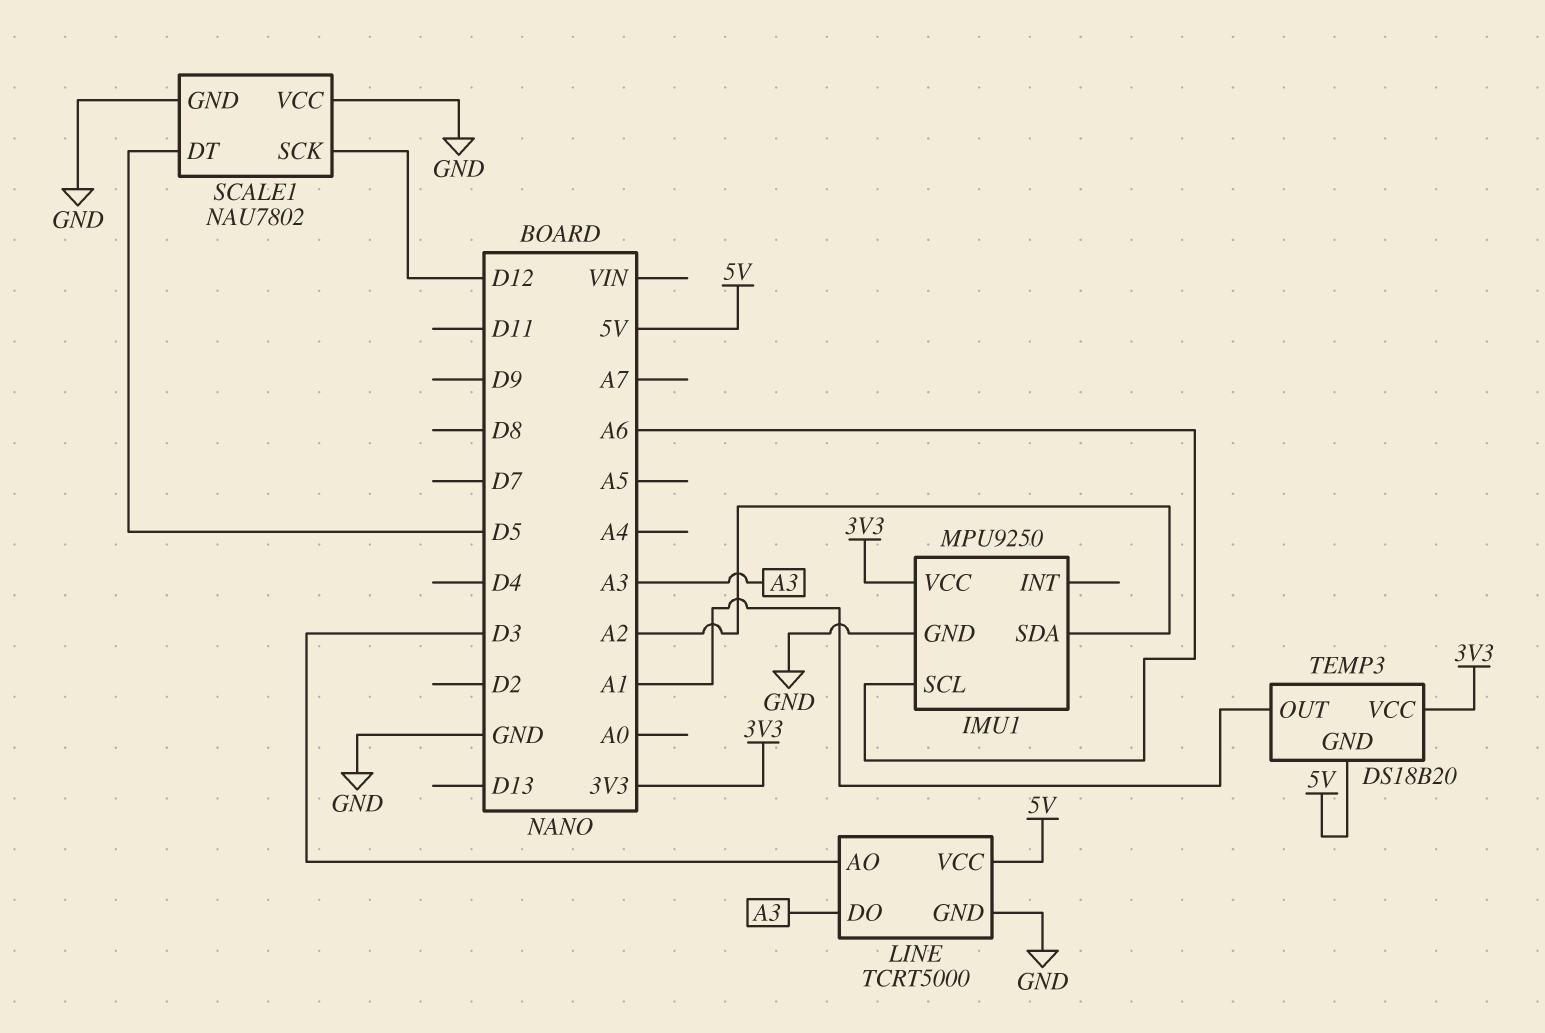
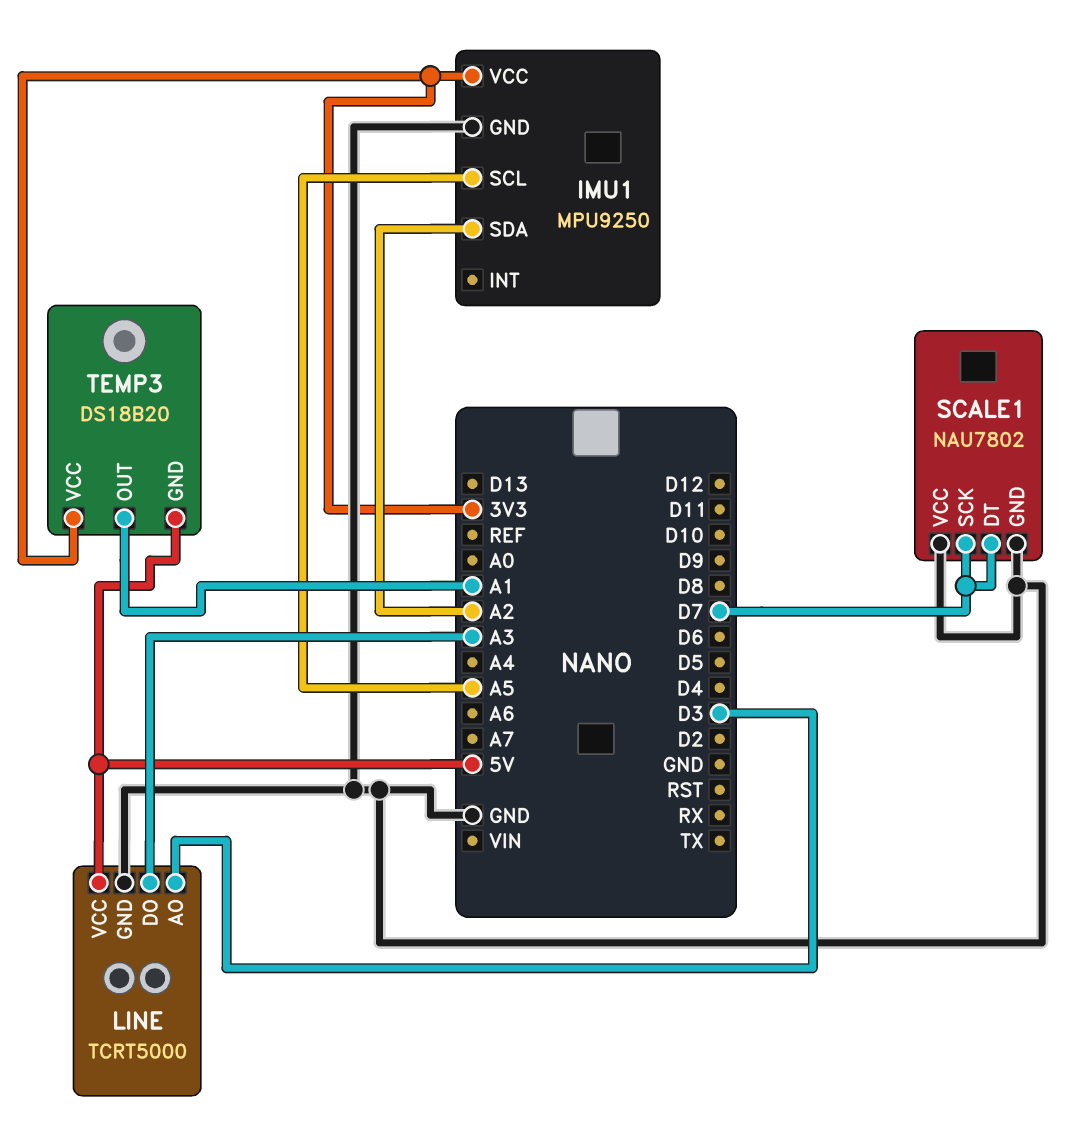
IMU1 pin SCL: A6 -> A5
SCALE1 pin DT: D5 -> D7
SCALE1 pin SCK: D12 -> D7

